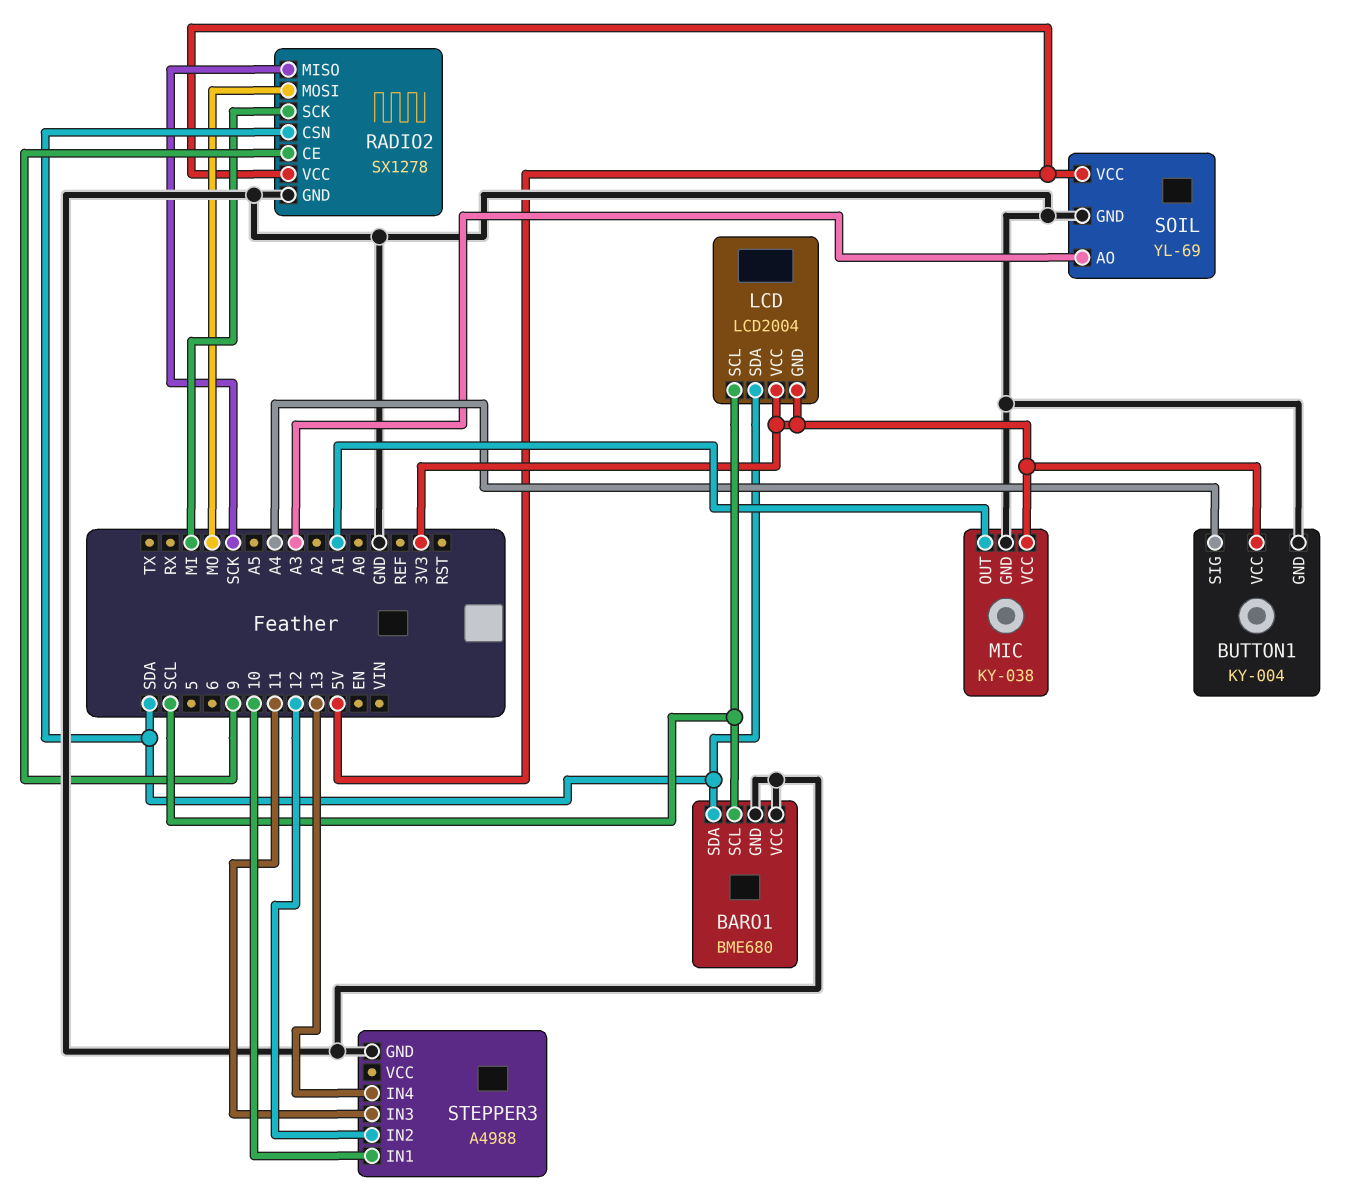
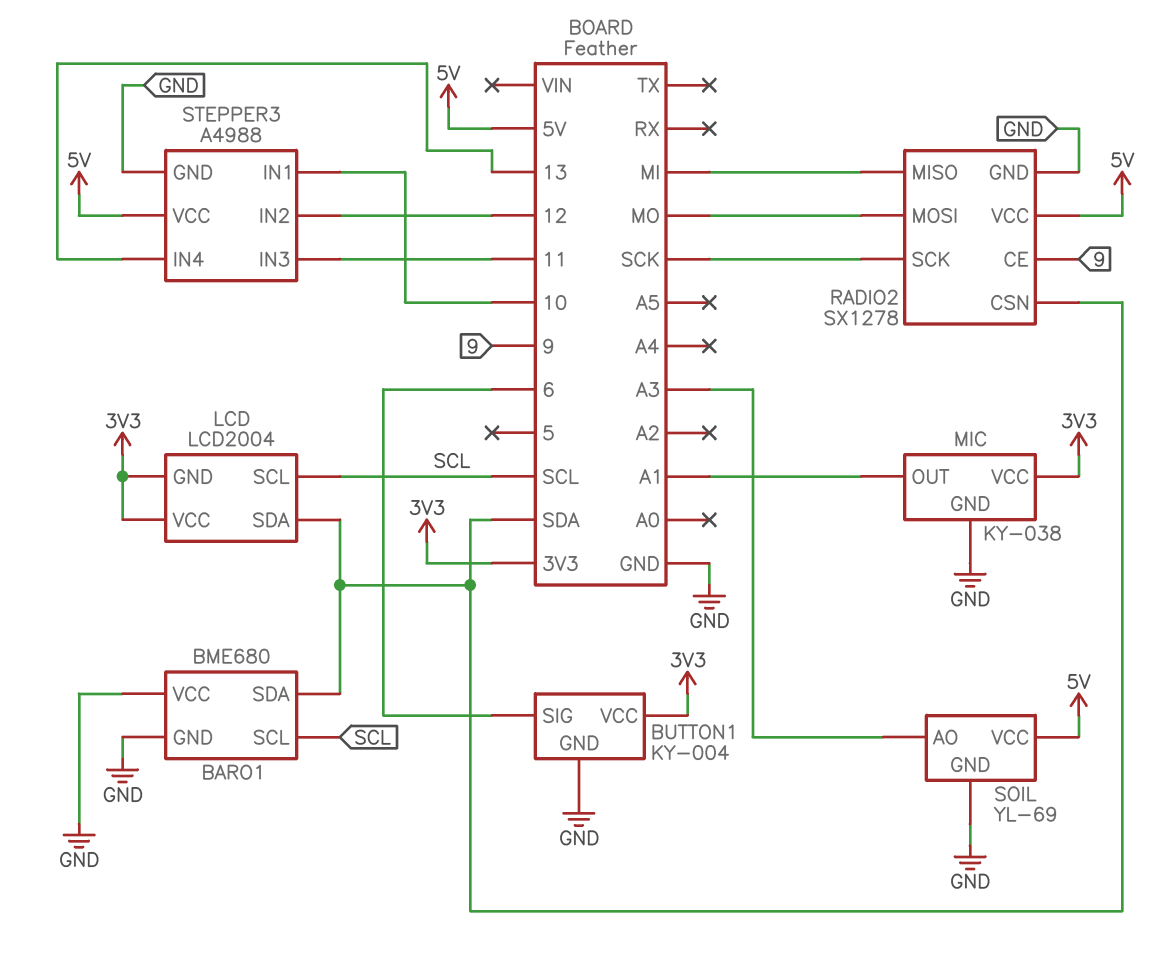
BUTTON1 pin SIG: A4 -> 6
RADIO2 pin MISO: SCK -> MI
RADIO2 pin SCK: MI -> SCK
STEPPER3 pin VCC: none -> 5V

